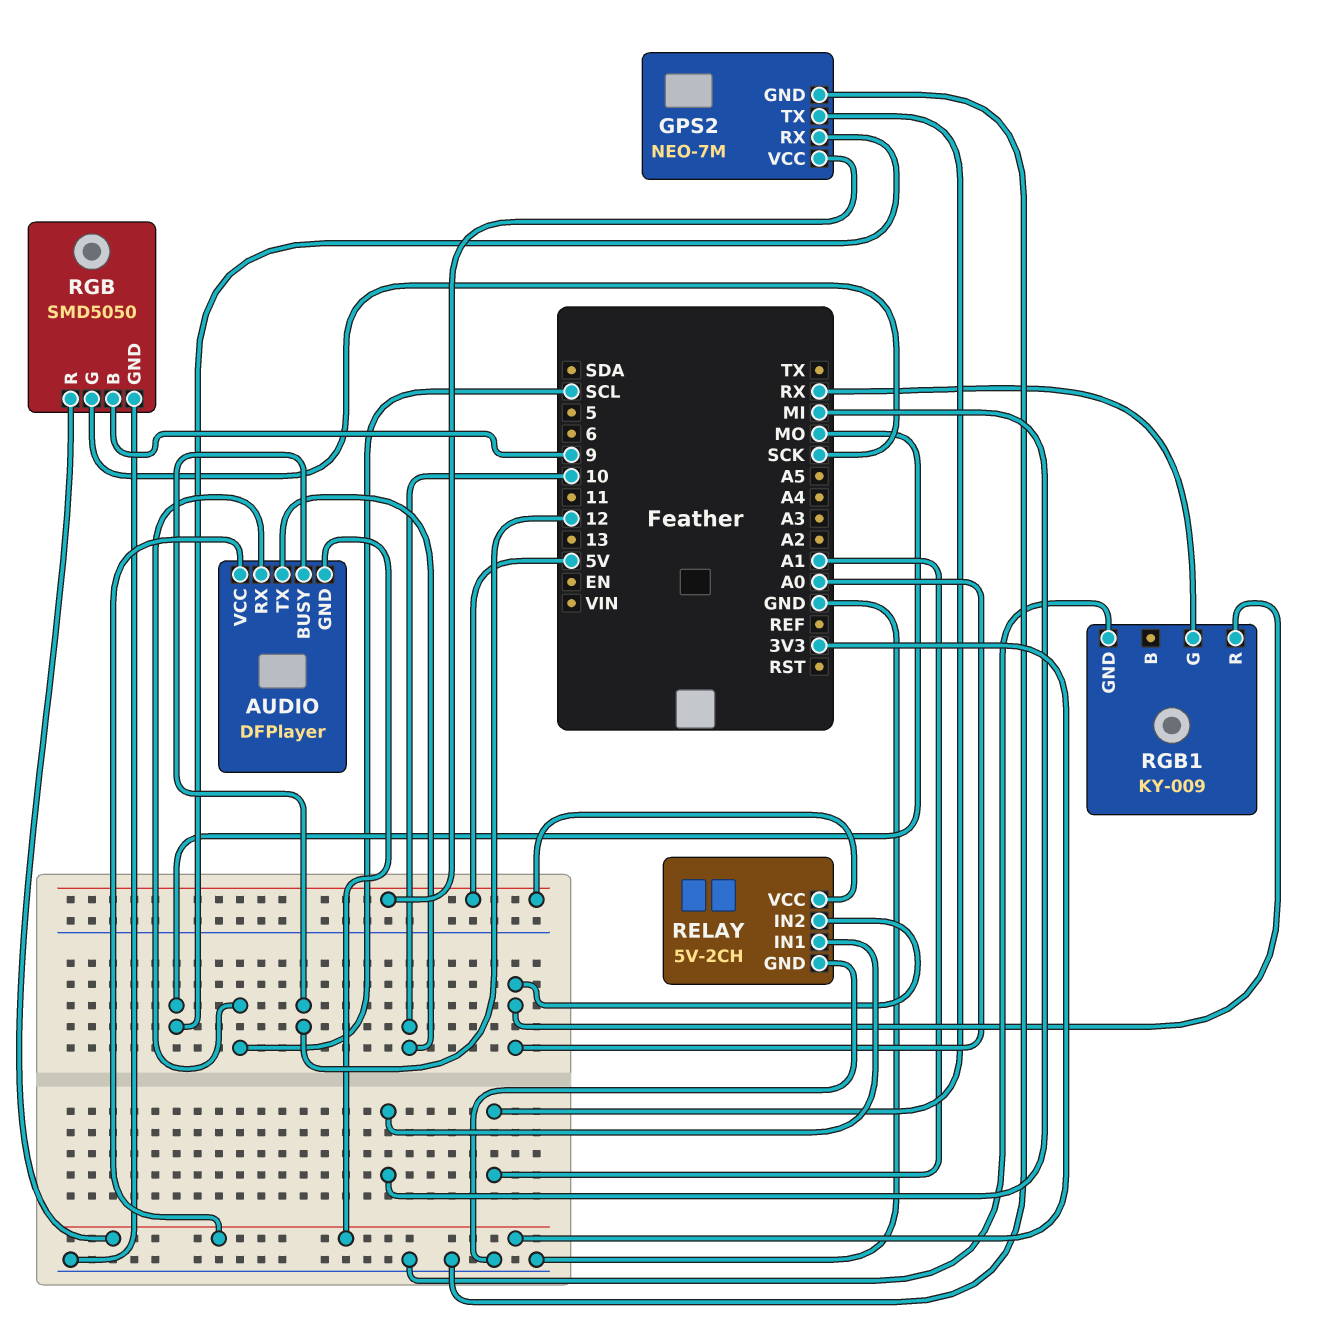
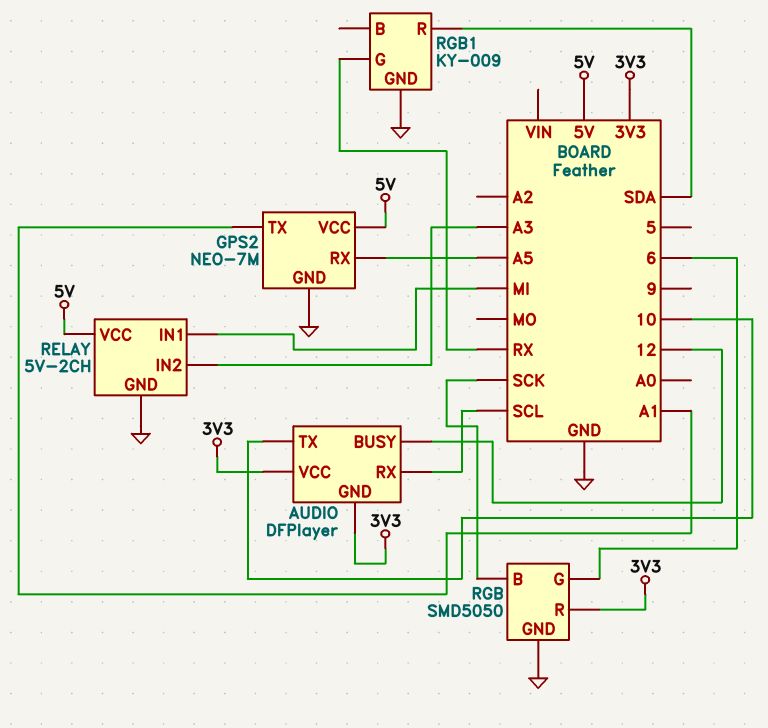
GPS2 pin RX: MO -> A5
RELAY pin IN2: A0 -> A3
RGB pin B: 9 -> SCK
RGB pin G: SCK -> 6
RGB1 pin R: A0 -> SDA

